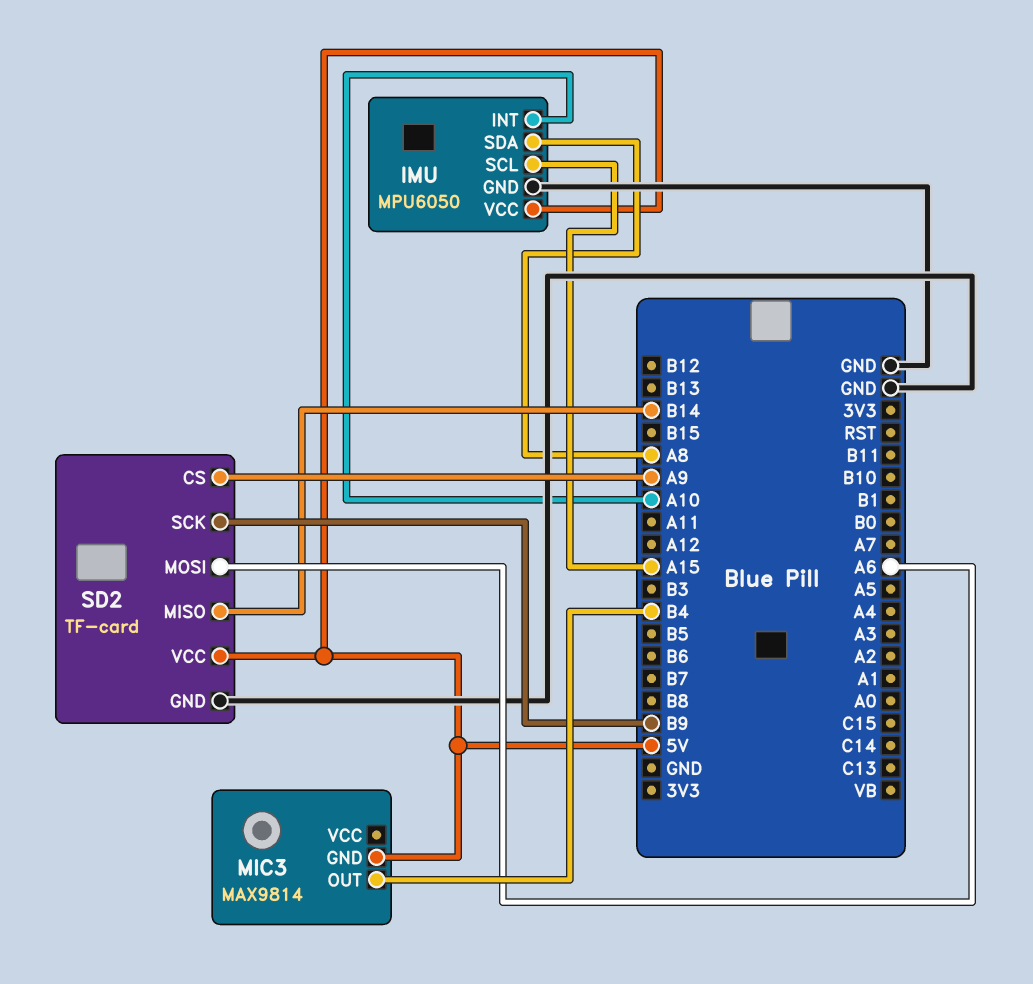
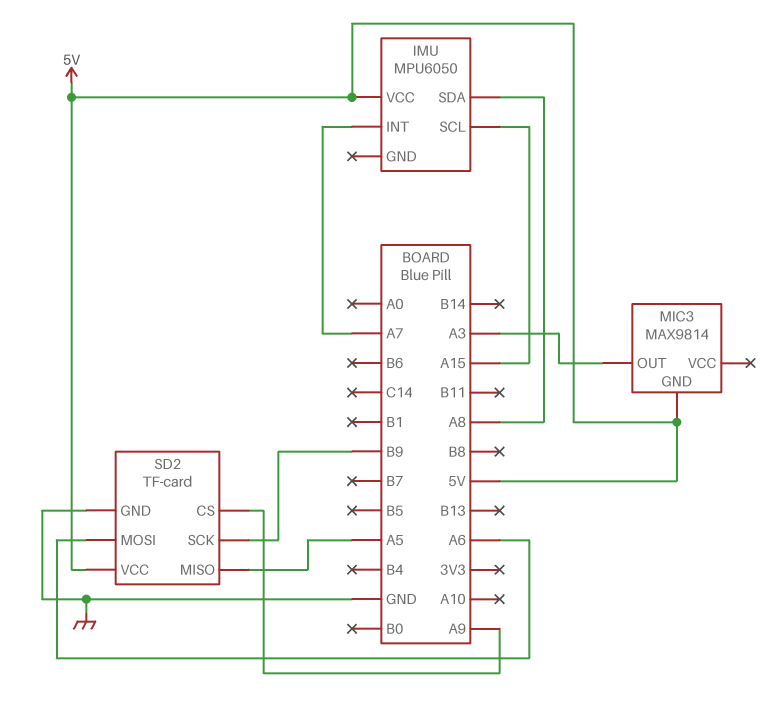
IMU pin GND: GND -> none
IMU pin INT: A10 -> A7
MIC3 pin OUT: B4 -> A3
SD2 pin MISO: B14 -> A5

